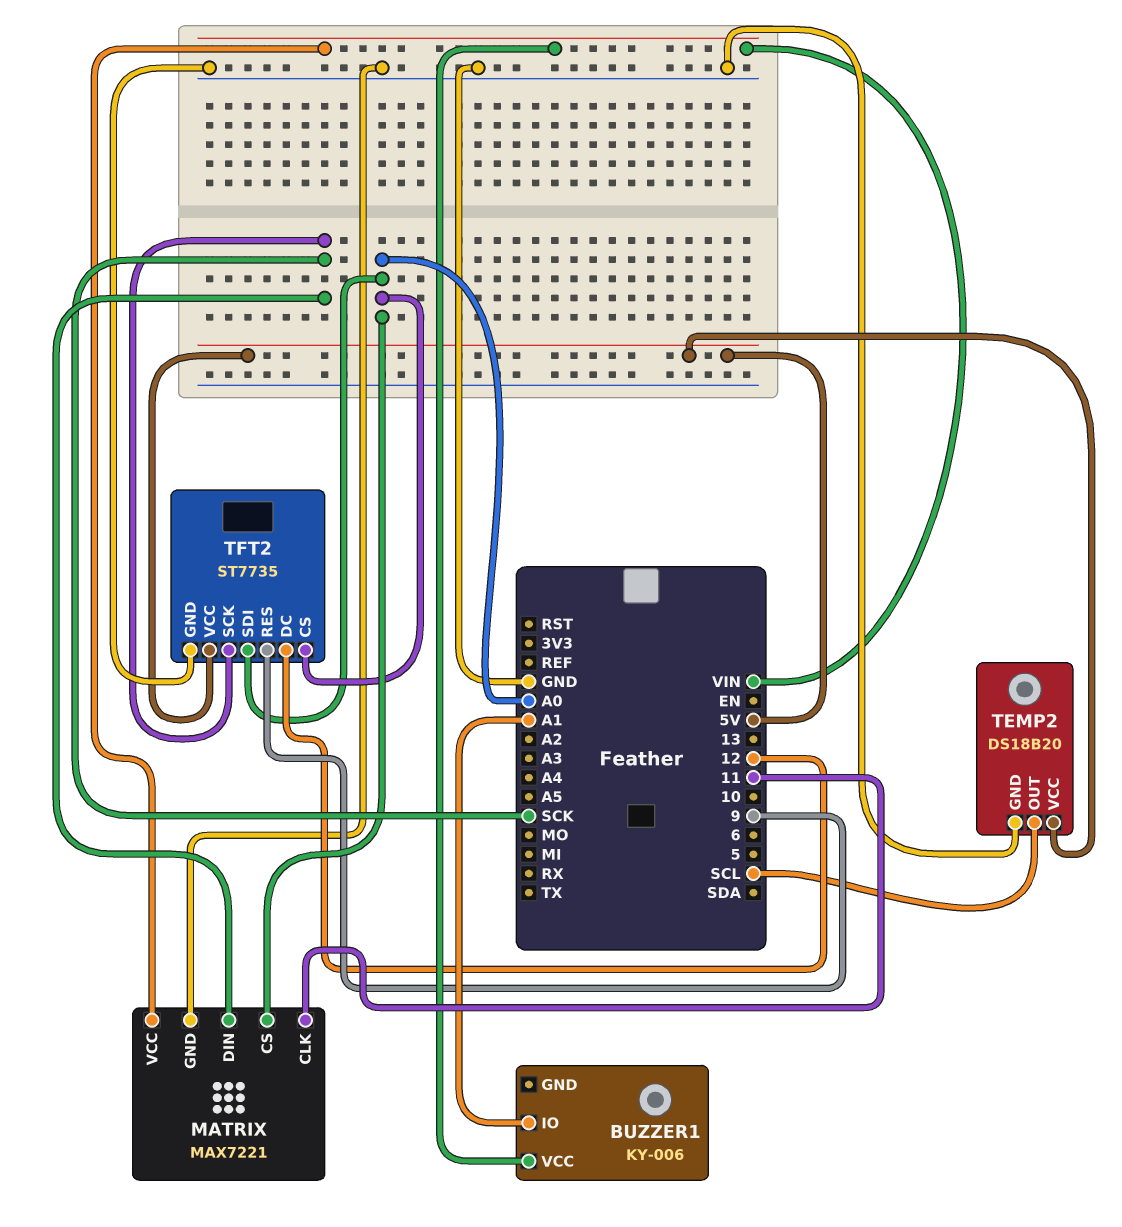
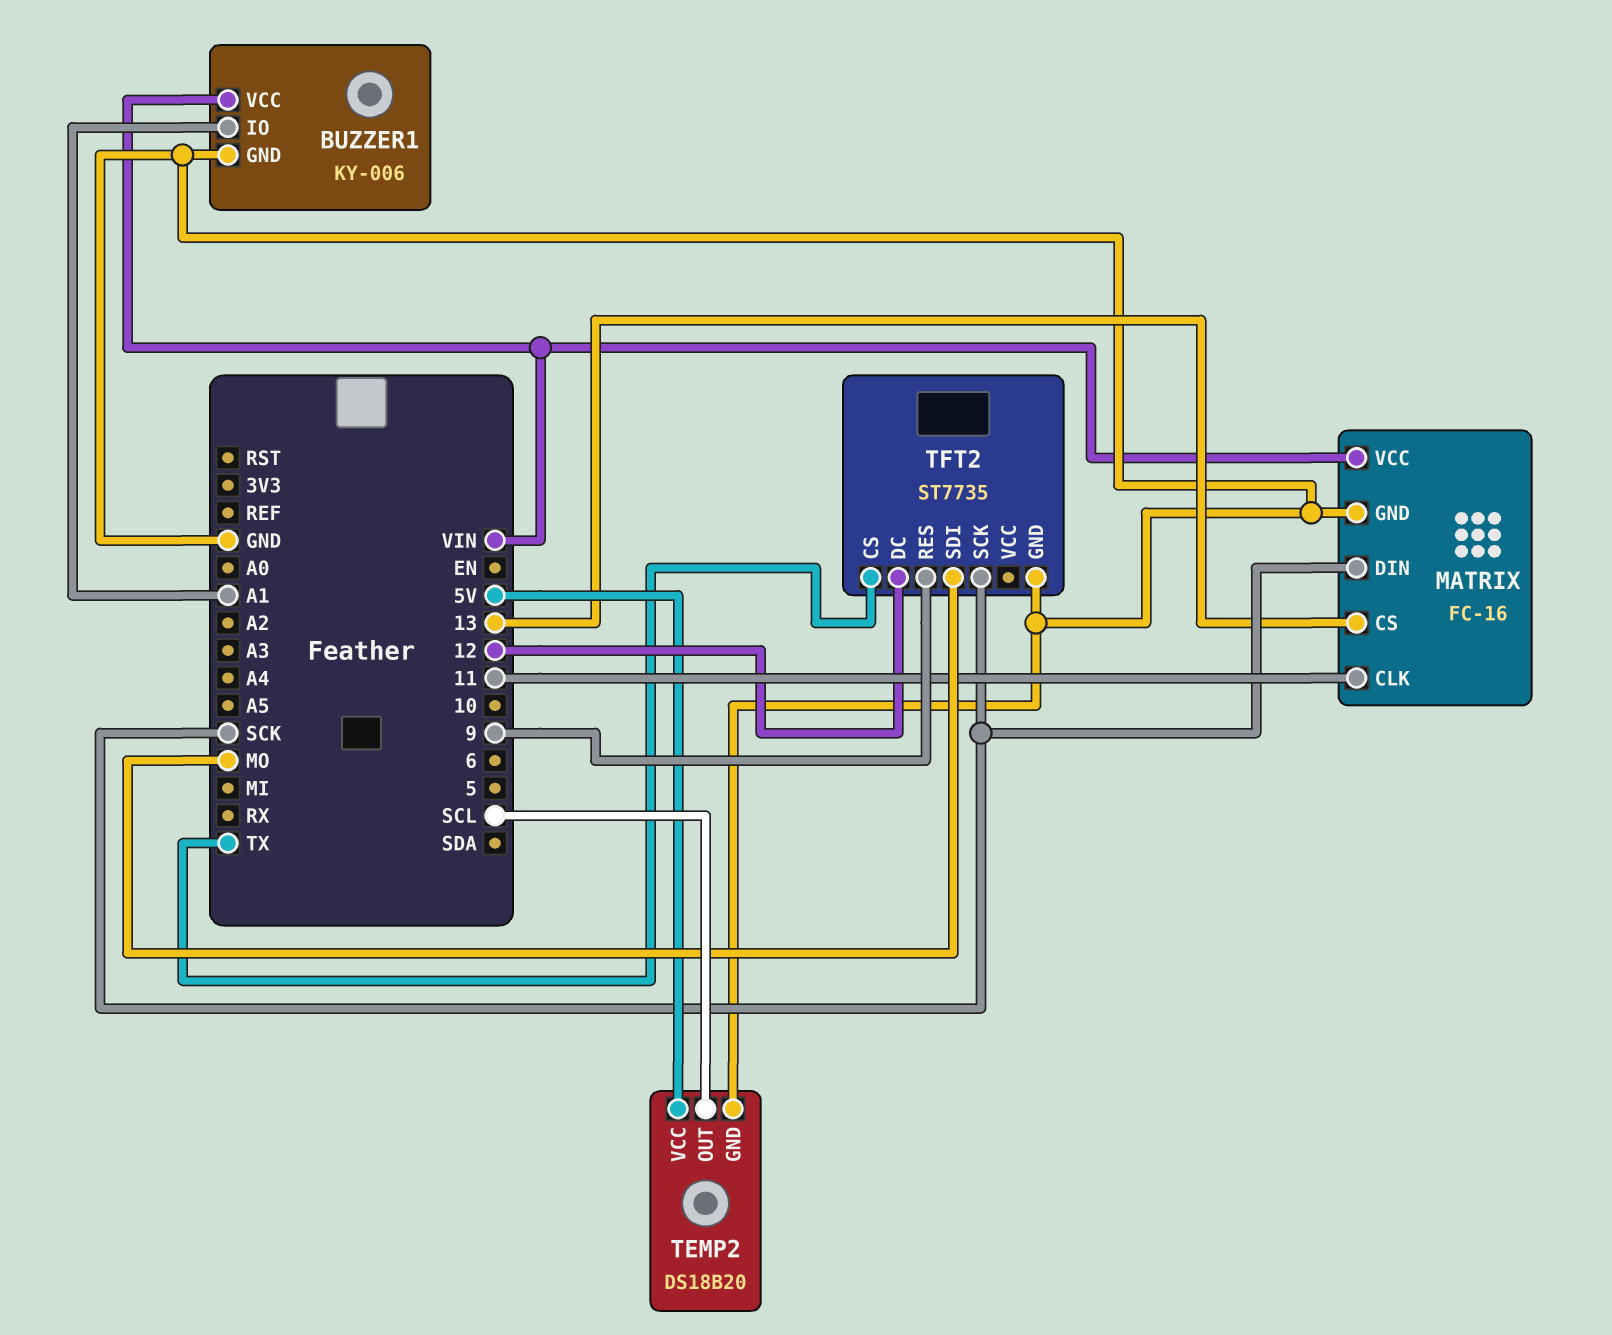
BUZZER1 pin GND: none -> GND
MATRIX: MAX7221 -> FC-16
MATRIX pin CS: A0 -> 13
TFT2 pin CS: A0 -> TX
TFT2 pin SDI: A0 -> MO
TFT2 pin VCC: 5V -> none

